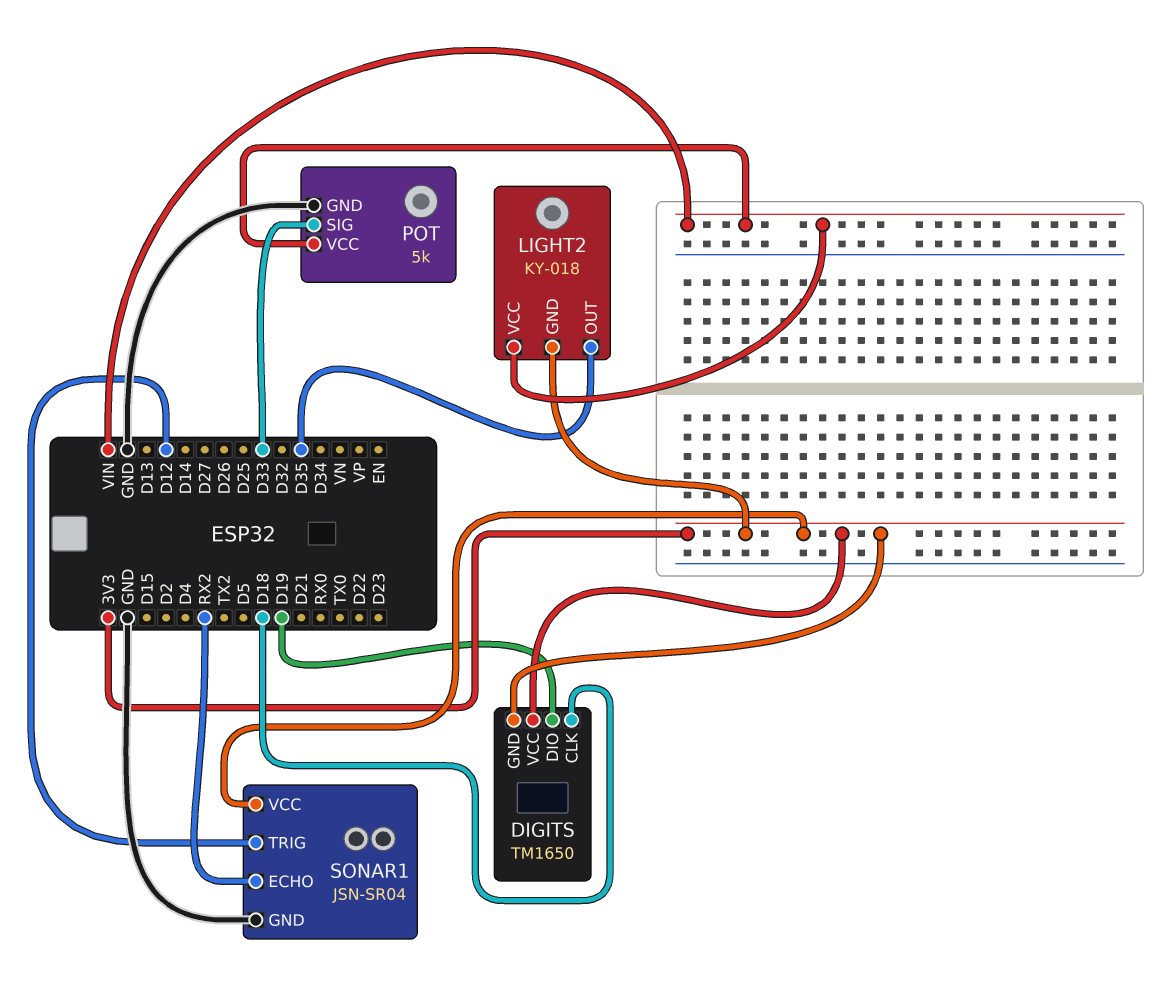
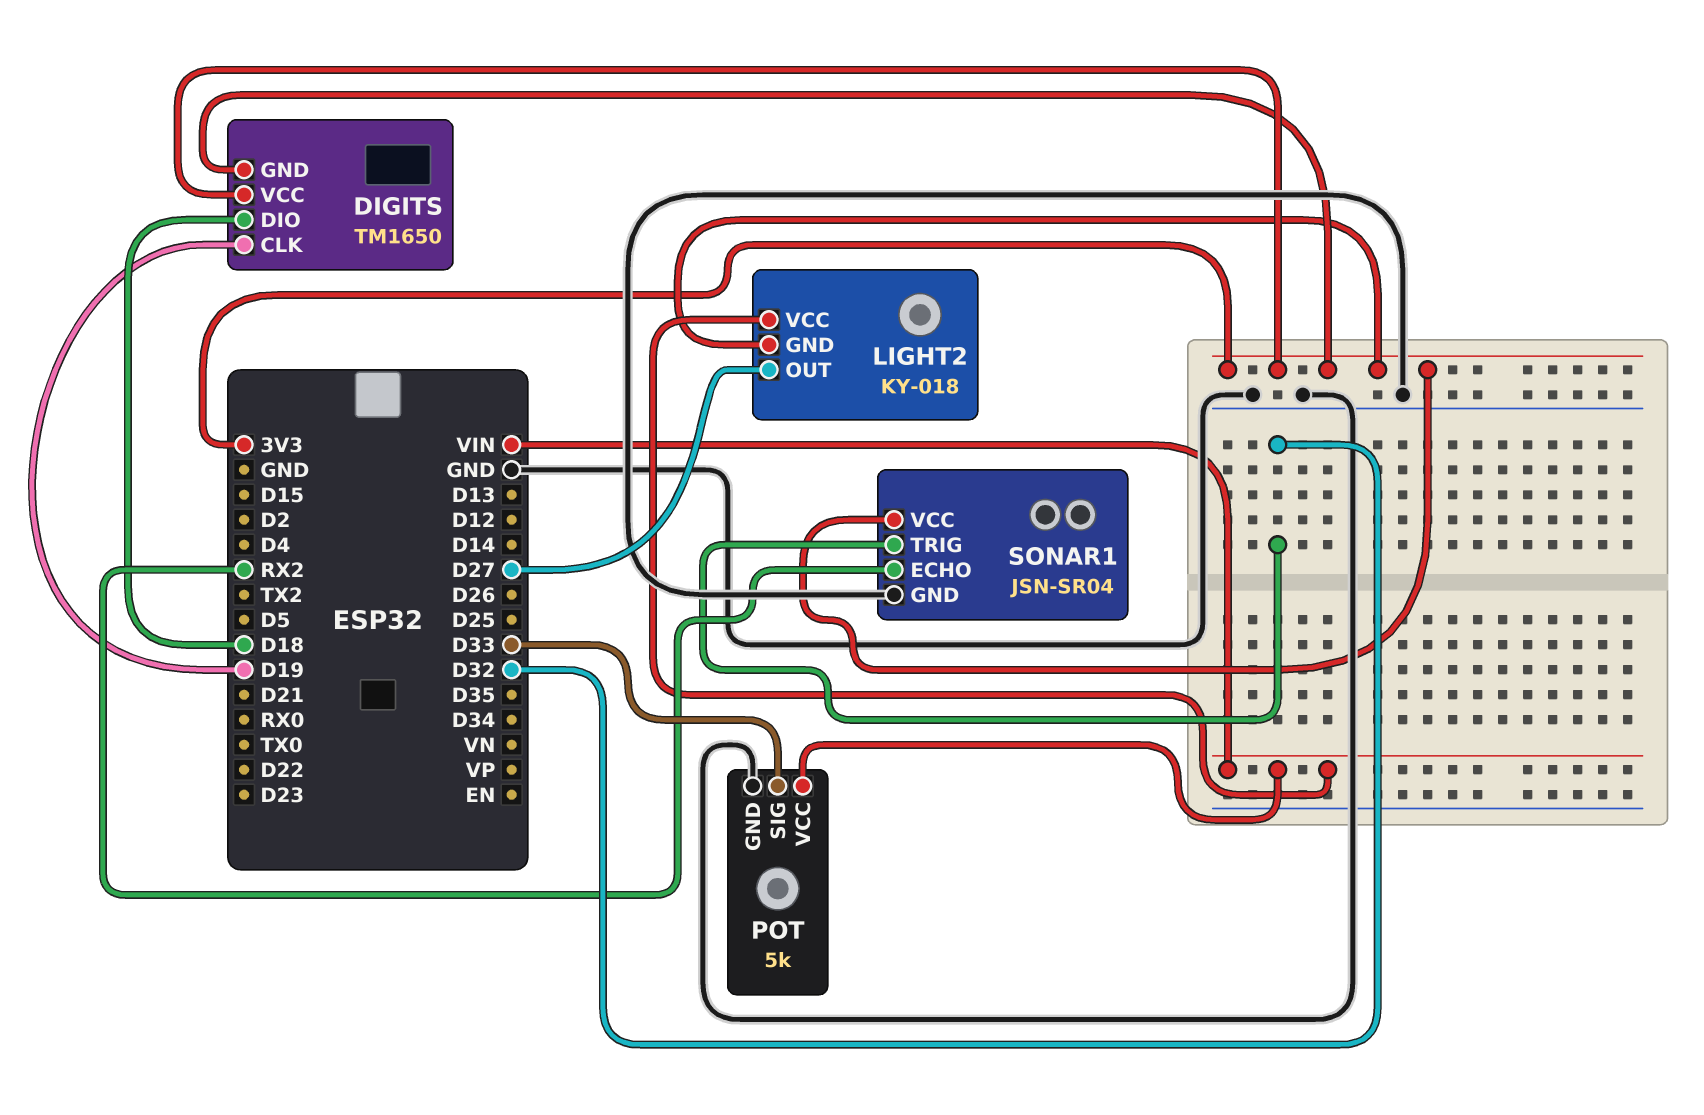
DIGITS pin CLK: D18 -> D19
DIGITS pin DIO: D19 -> D18
LIGHT2 pin OUT: D35 -> D27
SONAR1 pin TRIG: D12 -> D32

